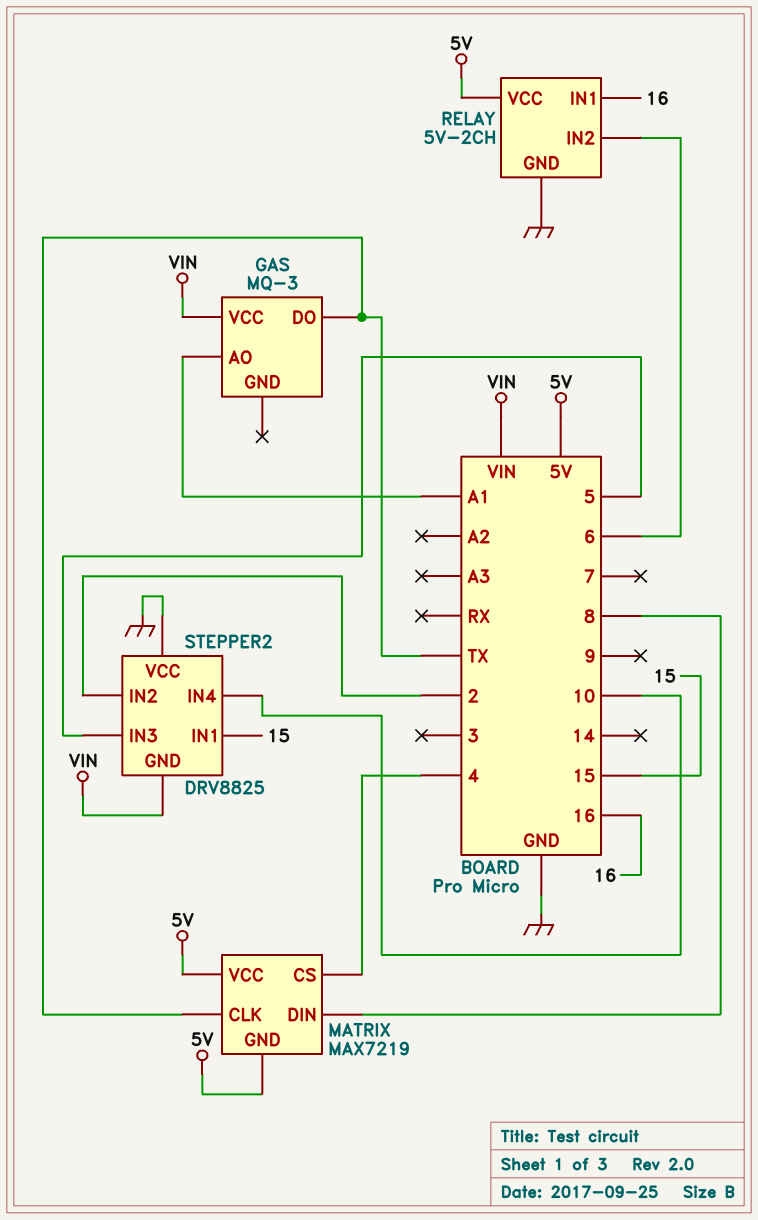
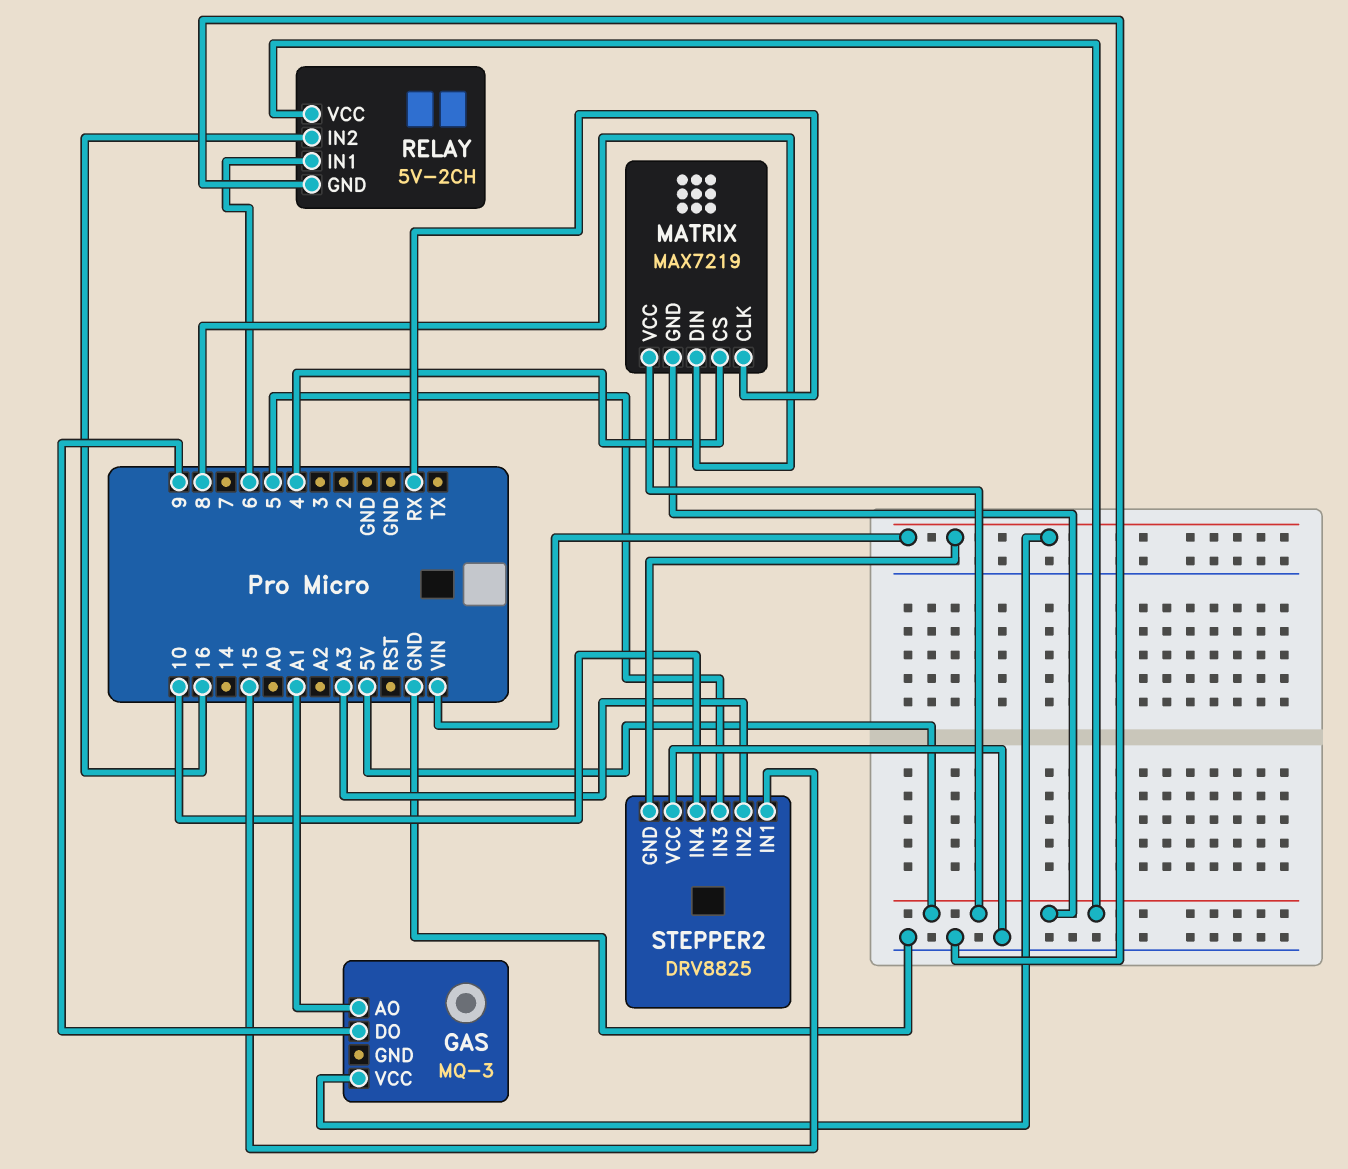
GAS pin DO: TX -> 9
MATRIX pin CLK: TX -> RX
RELAY pin IN1: 16 -> 6
RELAY pin IN2: 6 -> 16
STEPPER2 pin IN2: 2 -> A3

